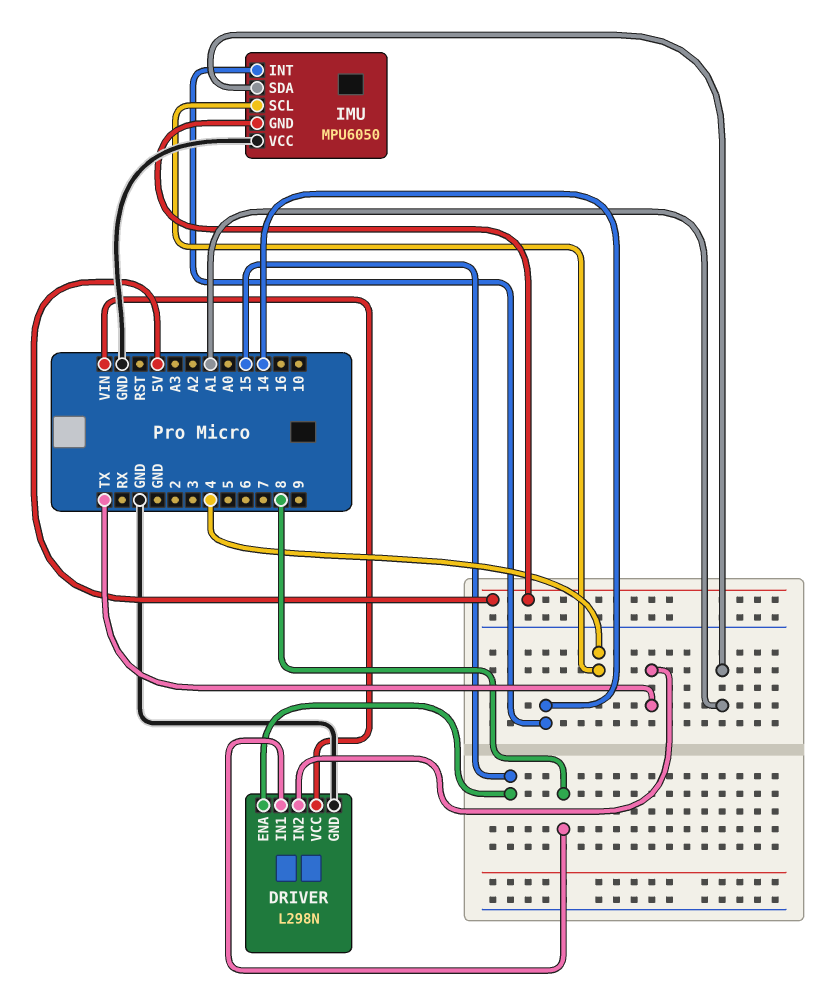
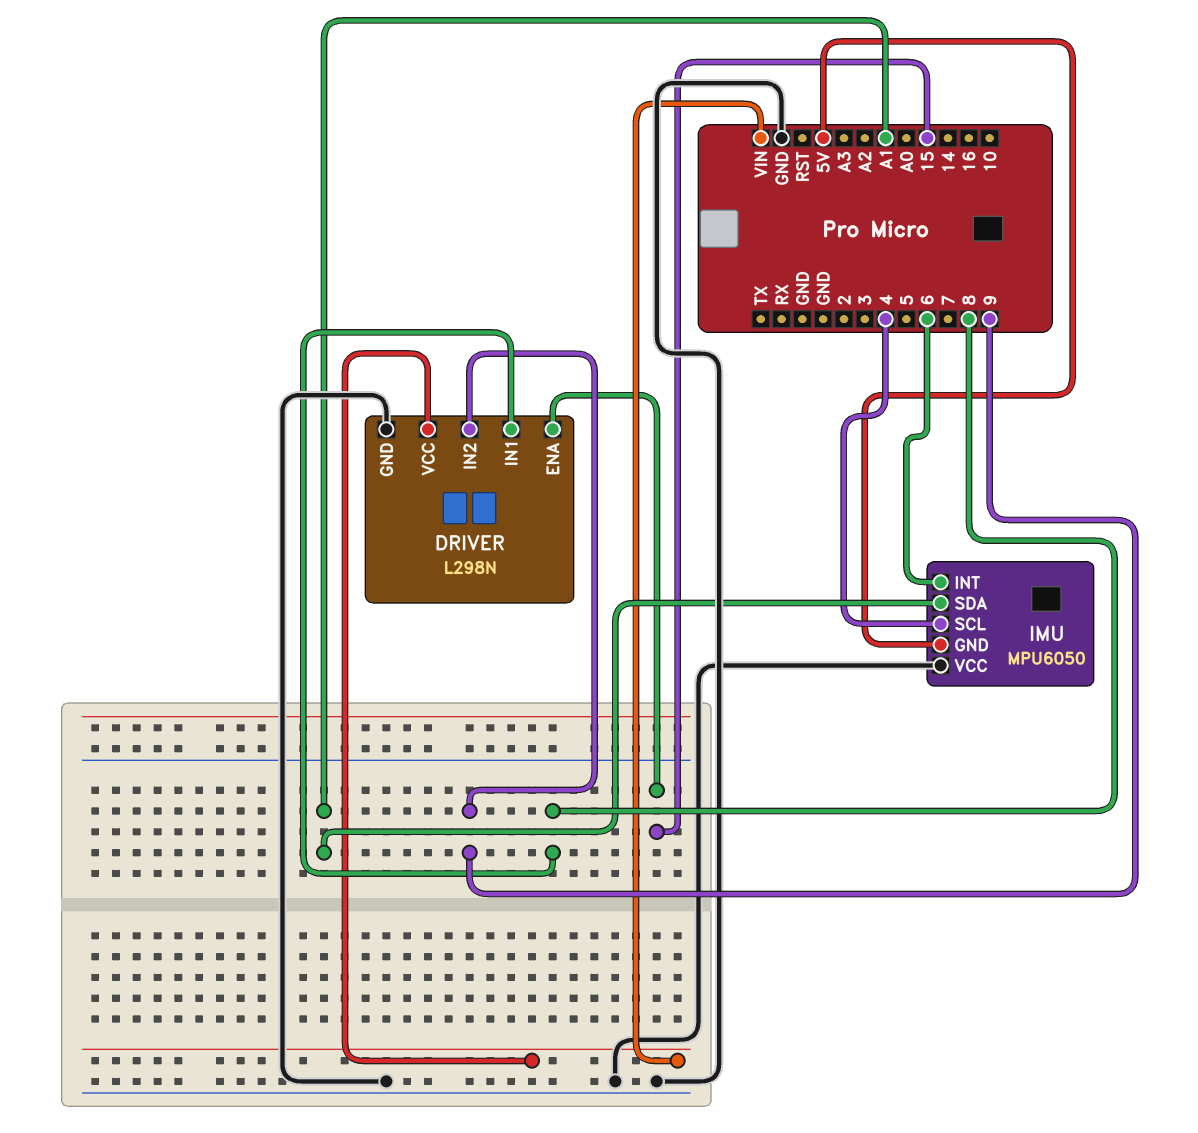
DRIVER pin IN2: TX -> 9
IMU pin INT: 14 -> 6

